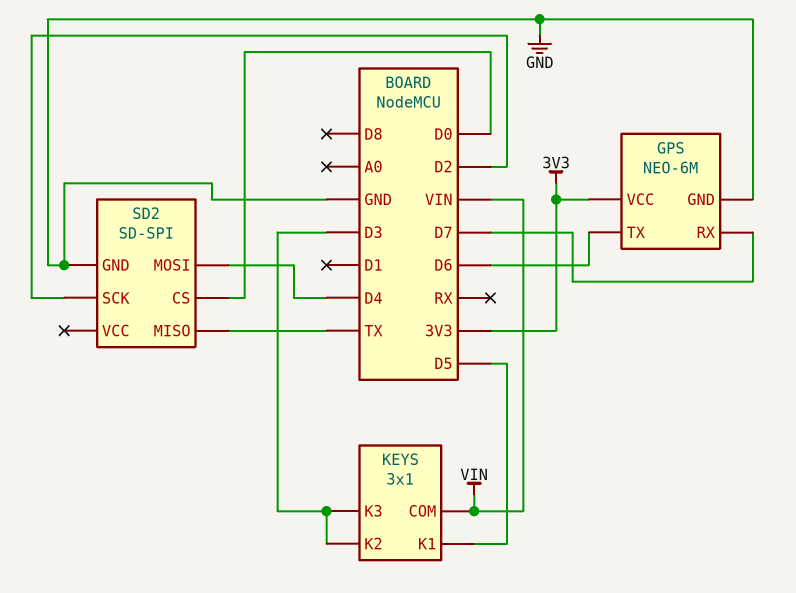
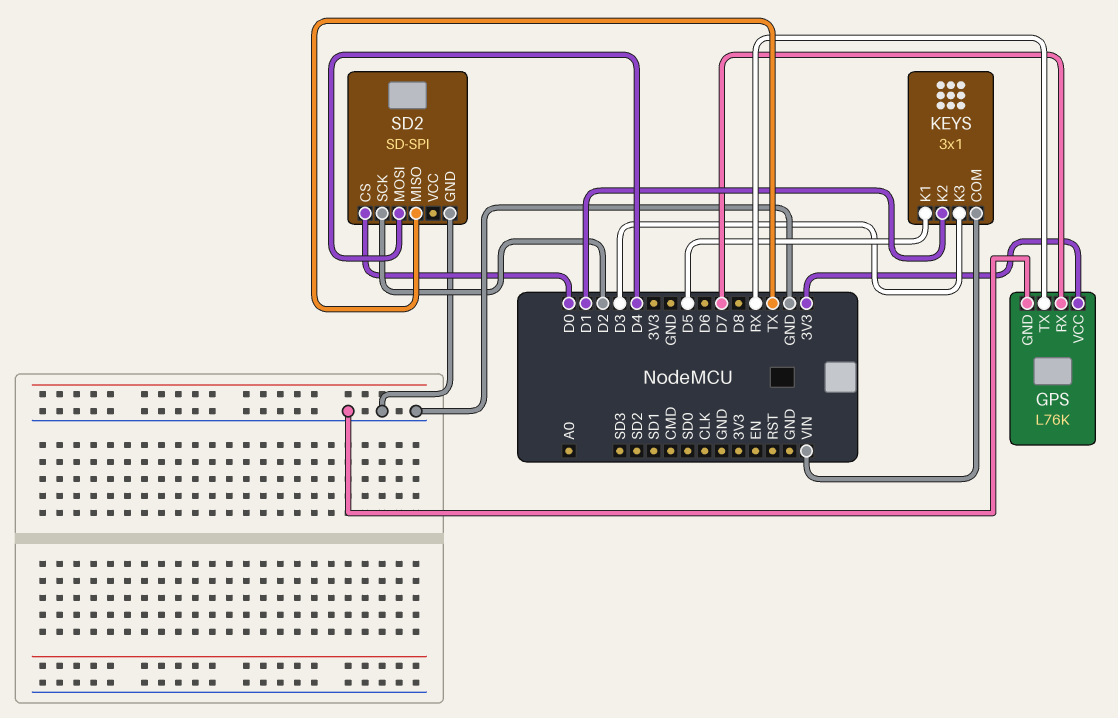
GPS: NEO-6M -> L76K
GPS pin TX: D6 -> RX
KEYS pin K2: D3 -> D1

